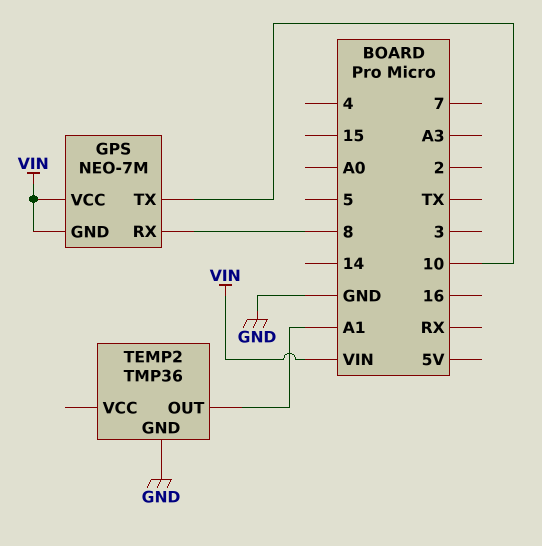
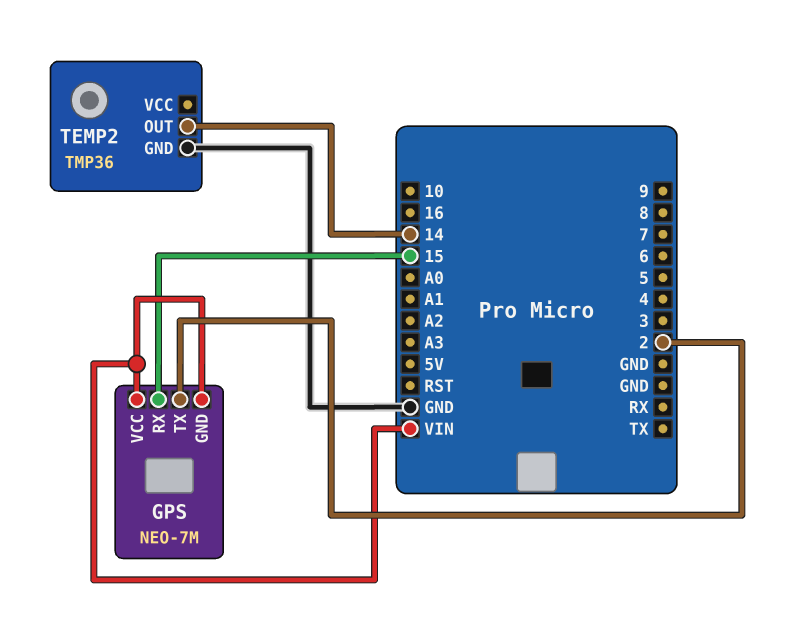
GPS pin RX: 8 -> 15
GPS pin TX: 10 -> 2
TEMP2 pin OUT: A1 -> 14

